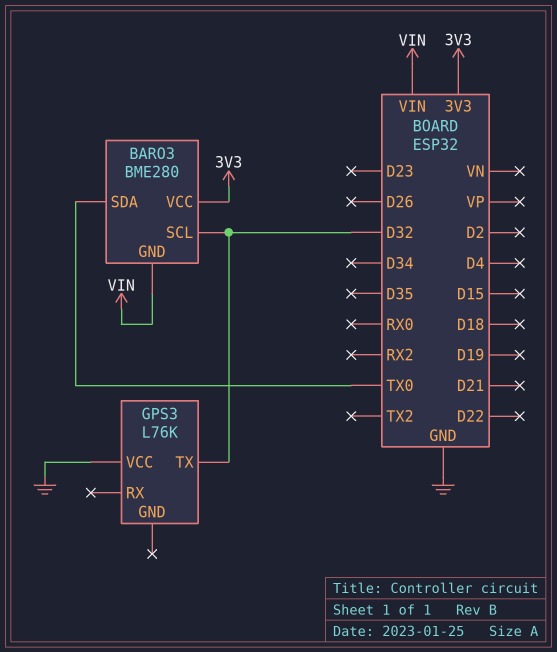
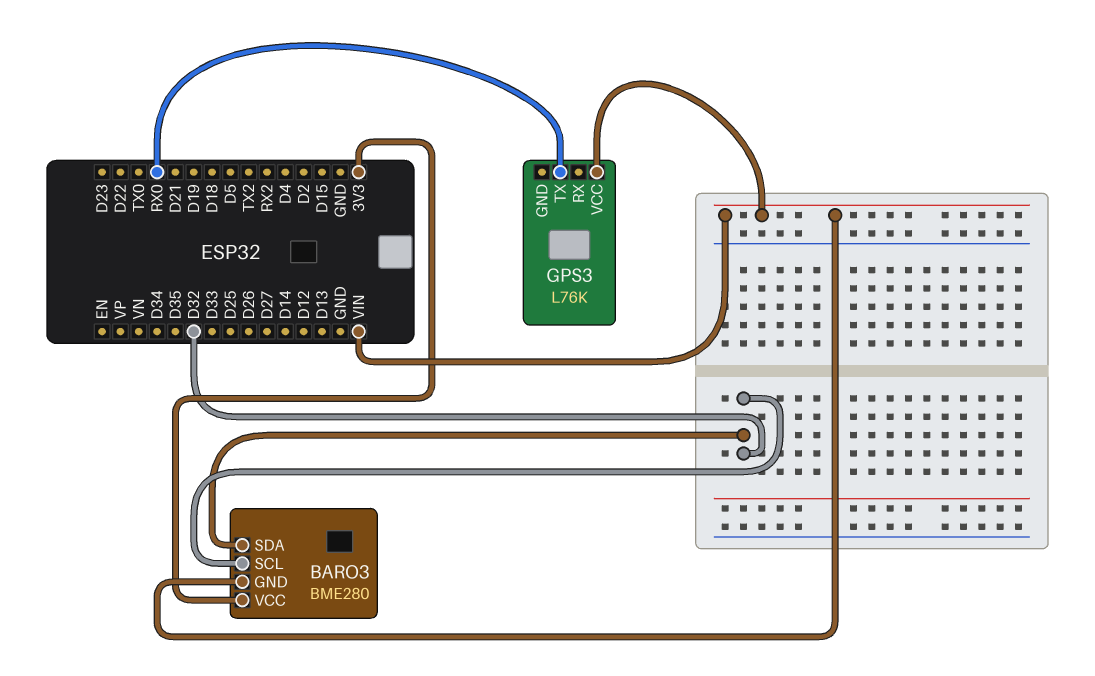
BARO3 pin SDA: TX0 -> D32
GPS3 pin TX: D32 -> RX0
GPS3 pin VCC: GND -> VIN

